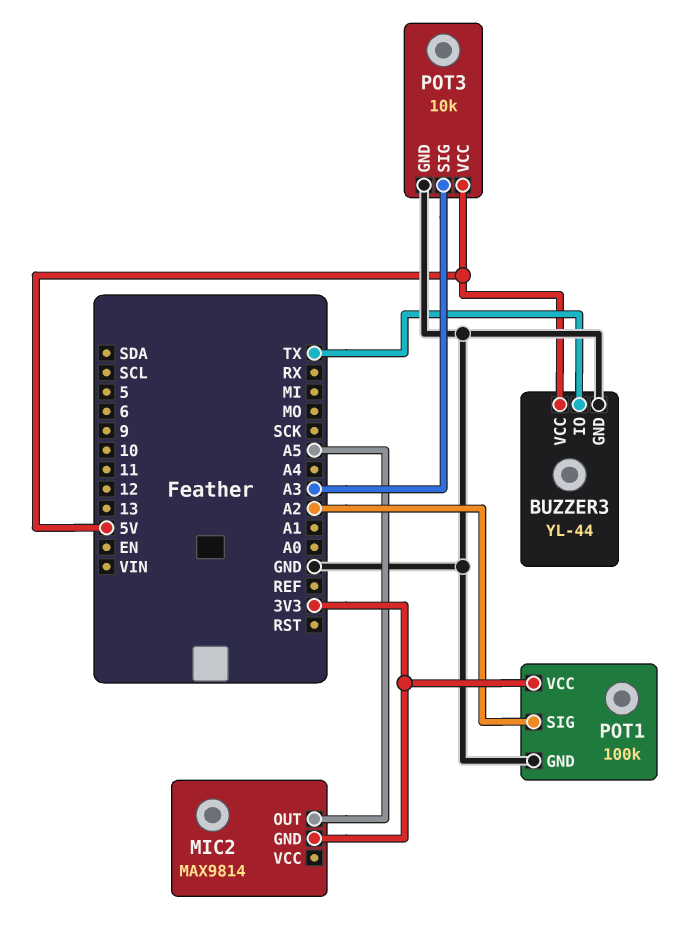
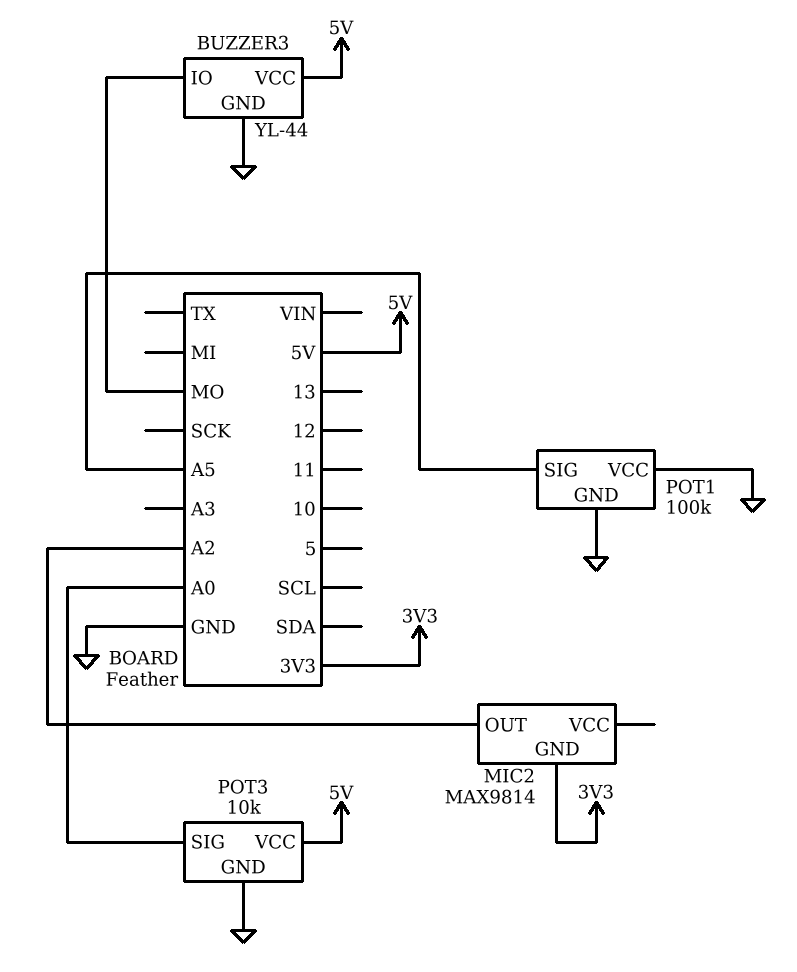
BUZZER3 pin IO: TX -> MO
MIC2 pin OUT: A5 -> A2
POT1 pin SIG: A2 -> A5
POT1 pin VCC: 3V3 -> GND
POT3 pin SIG: A3 -> A0

